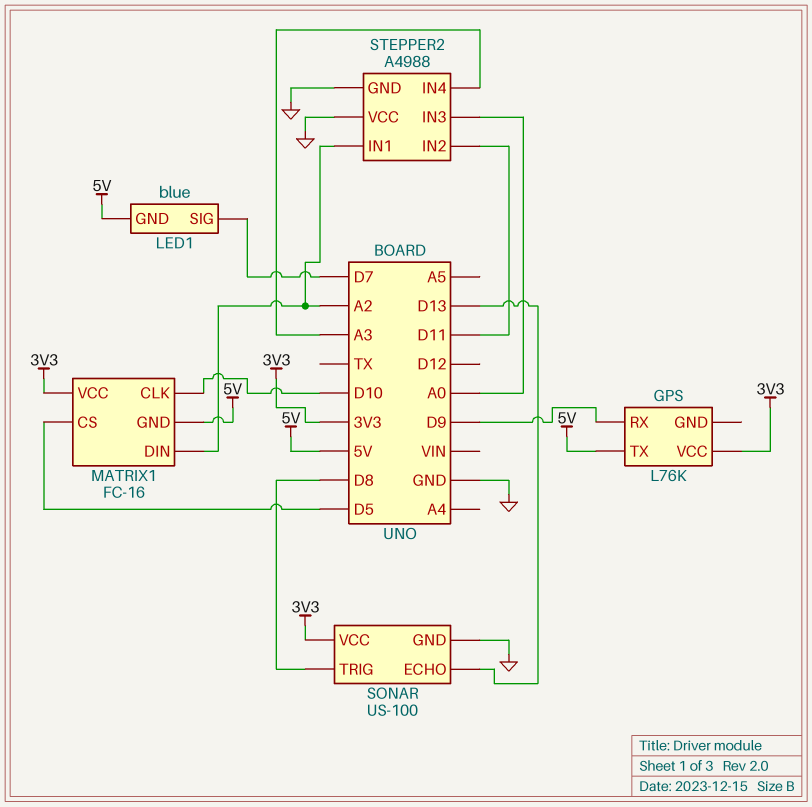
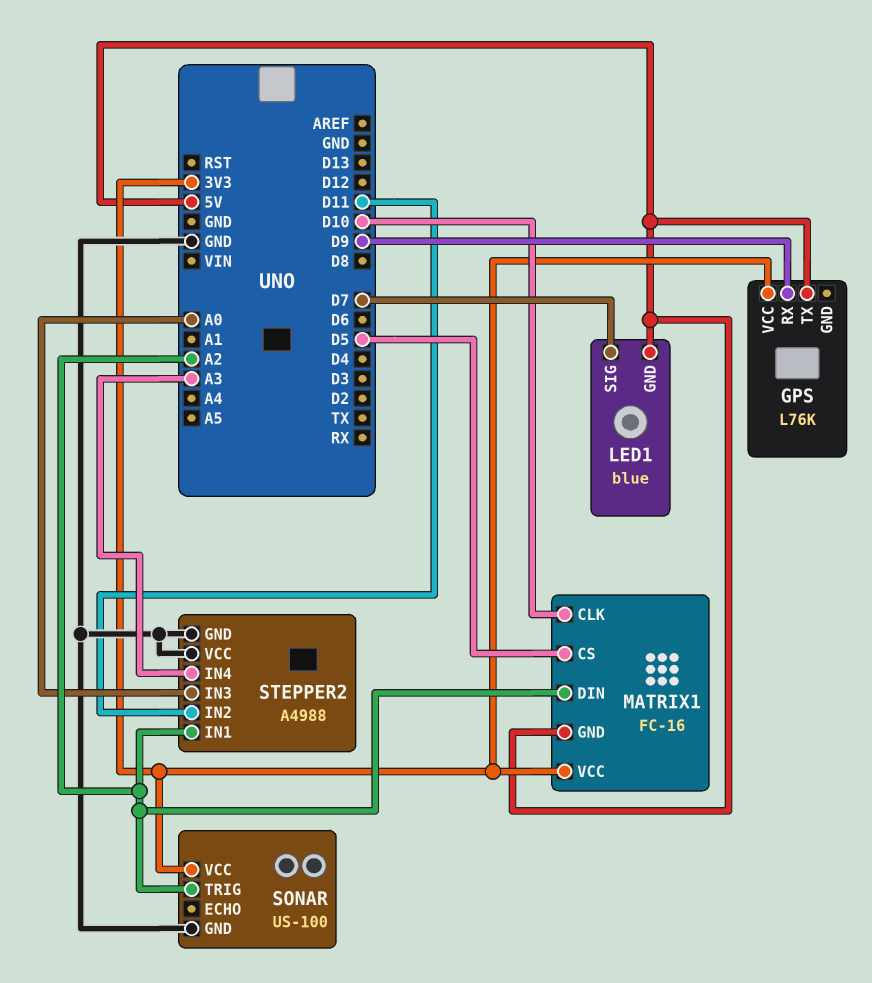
SONAR pin ECHO: D13 -> none
SONAR pin TRIG: D8 -> A2

